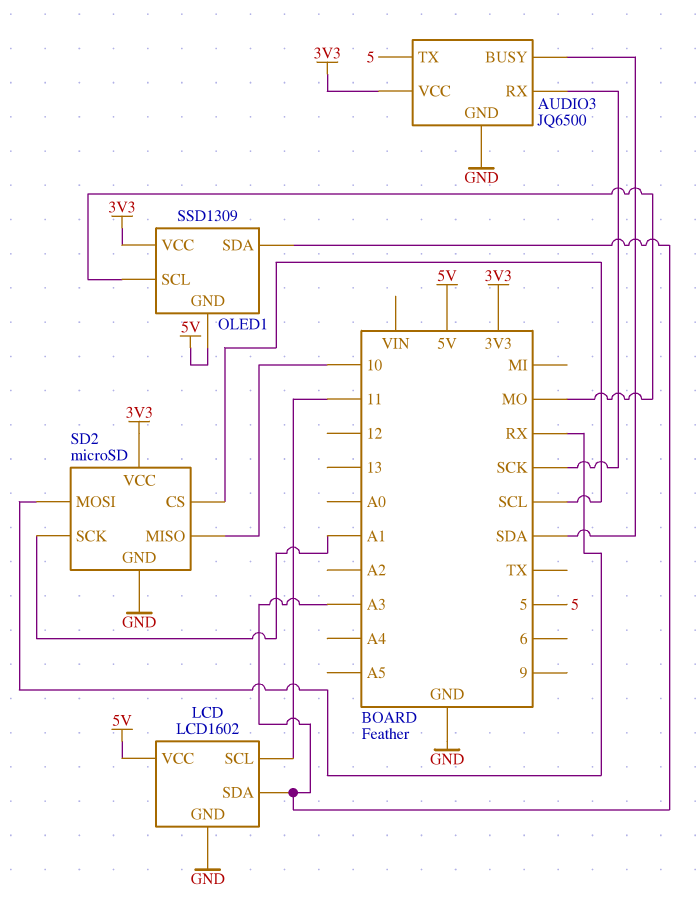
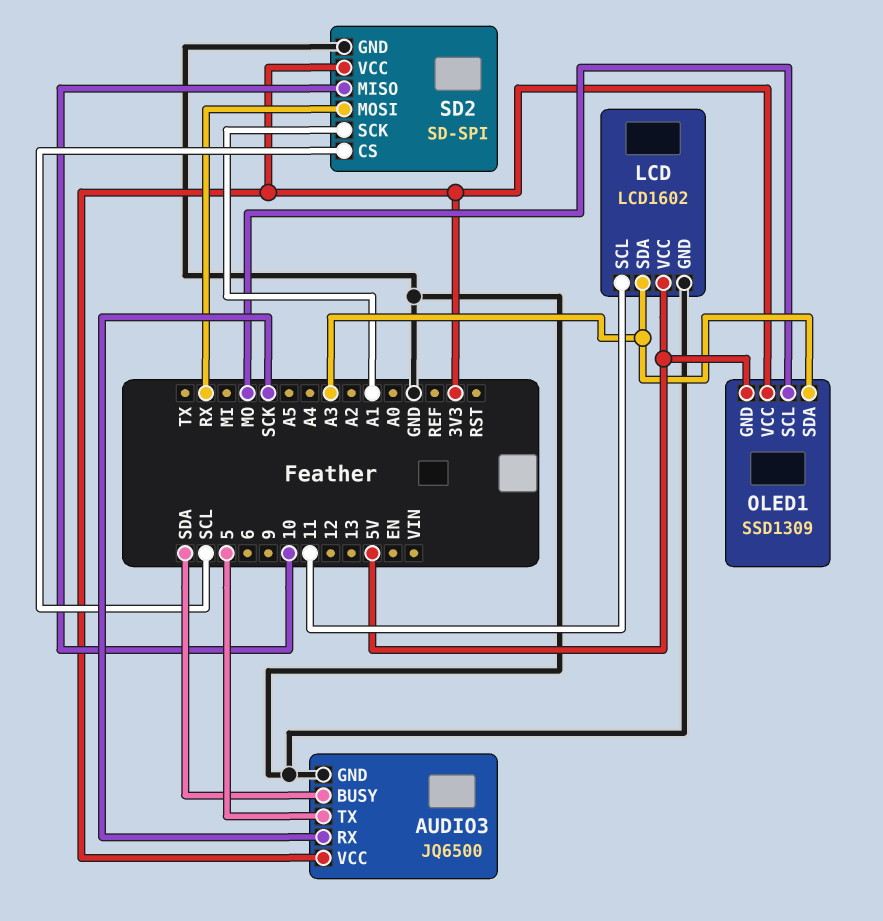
SD2: microSD -> SD-SPI

